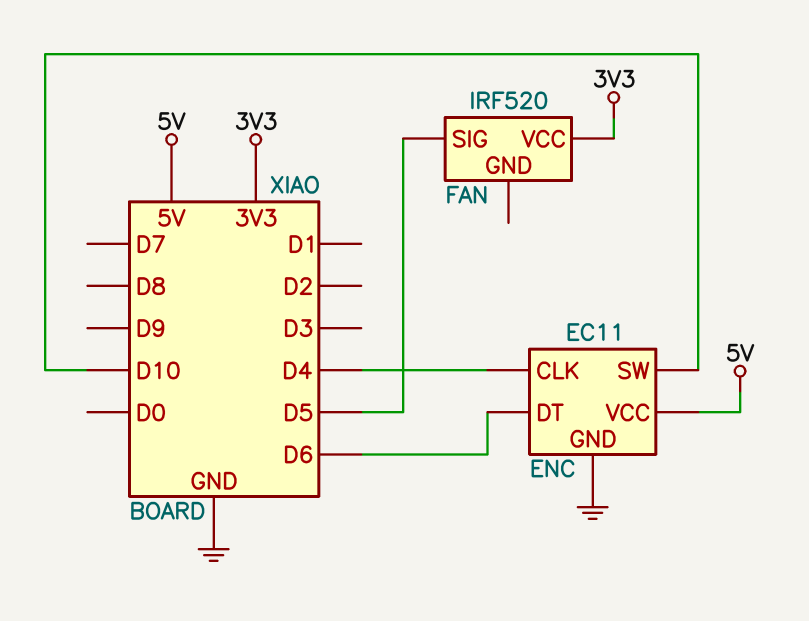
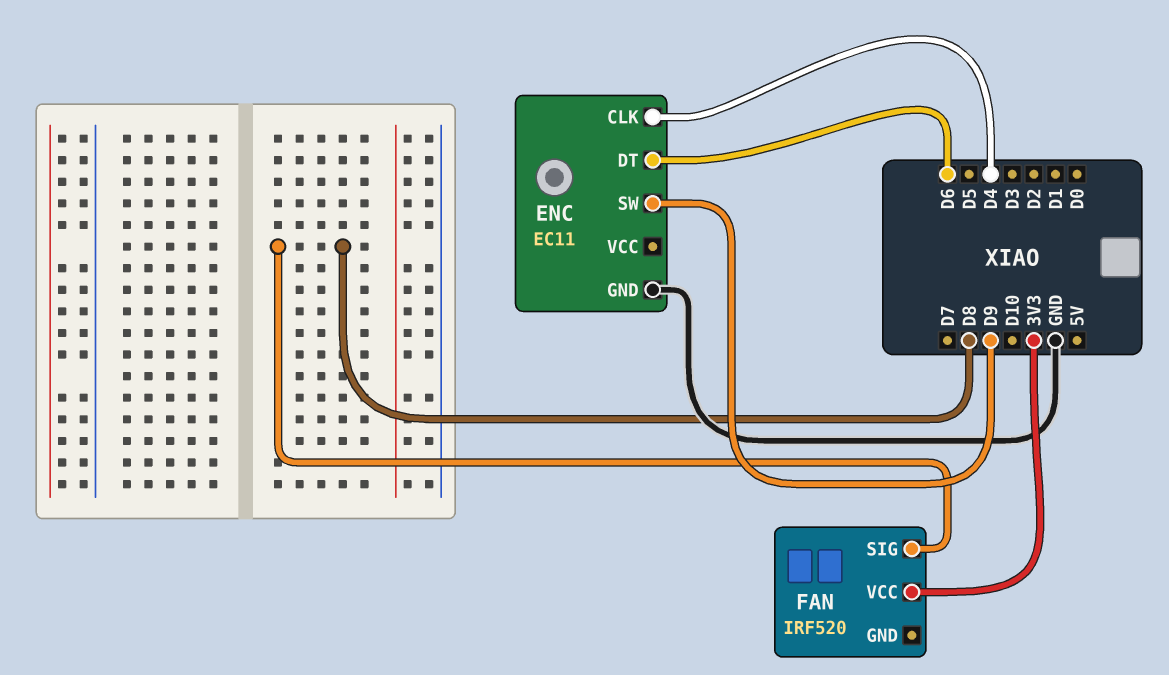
ENC pin SW: D10 -> D9
ENC pin VCC: 5V -> none
FAN pin SIG: D5 -> D8

